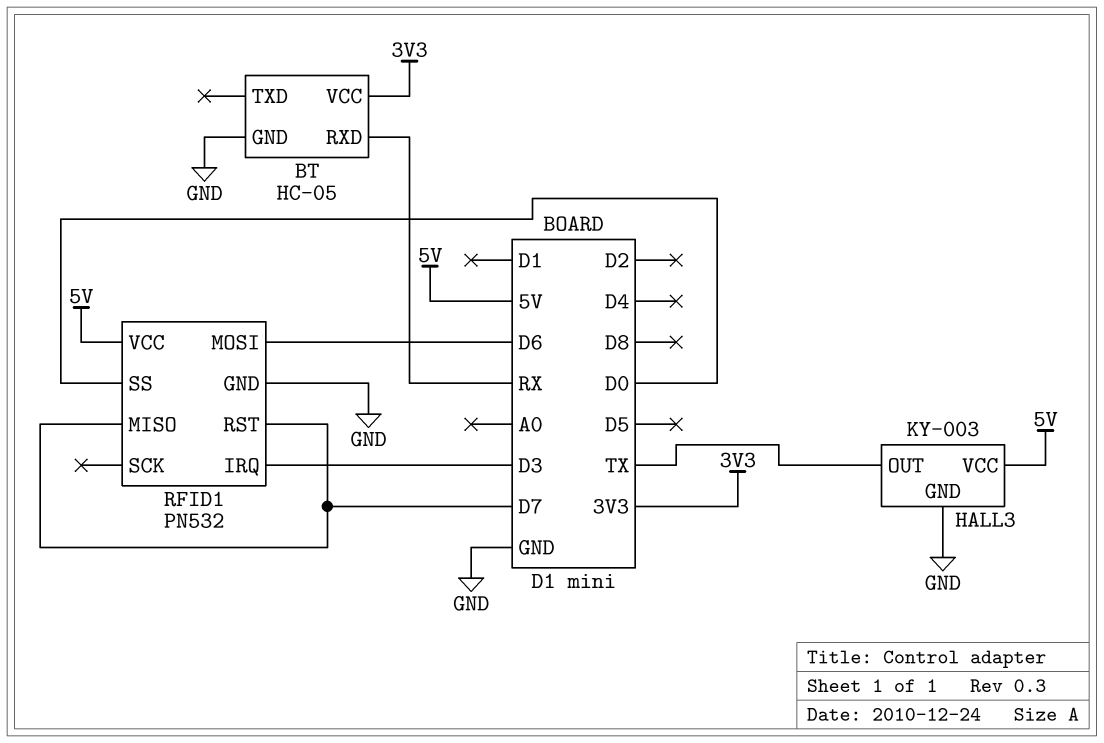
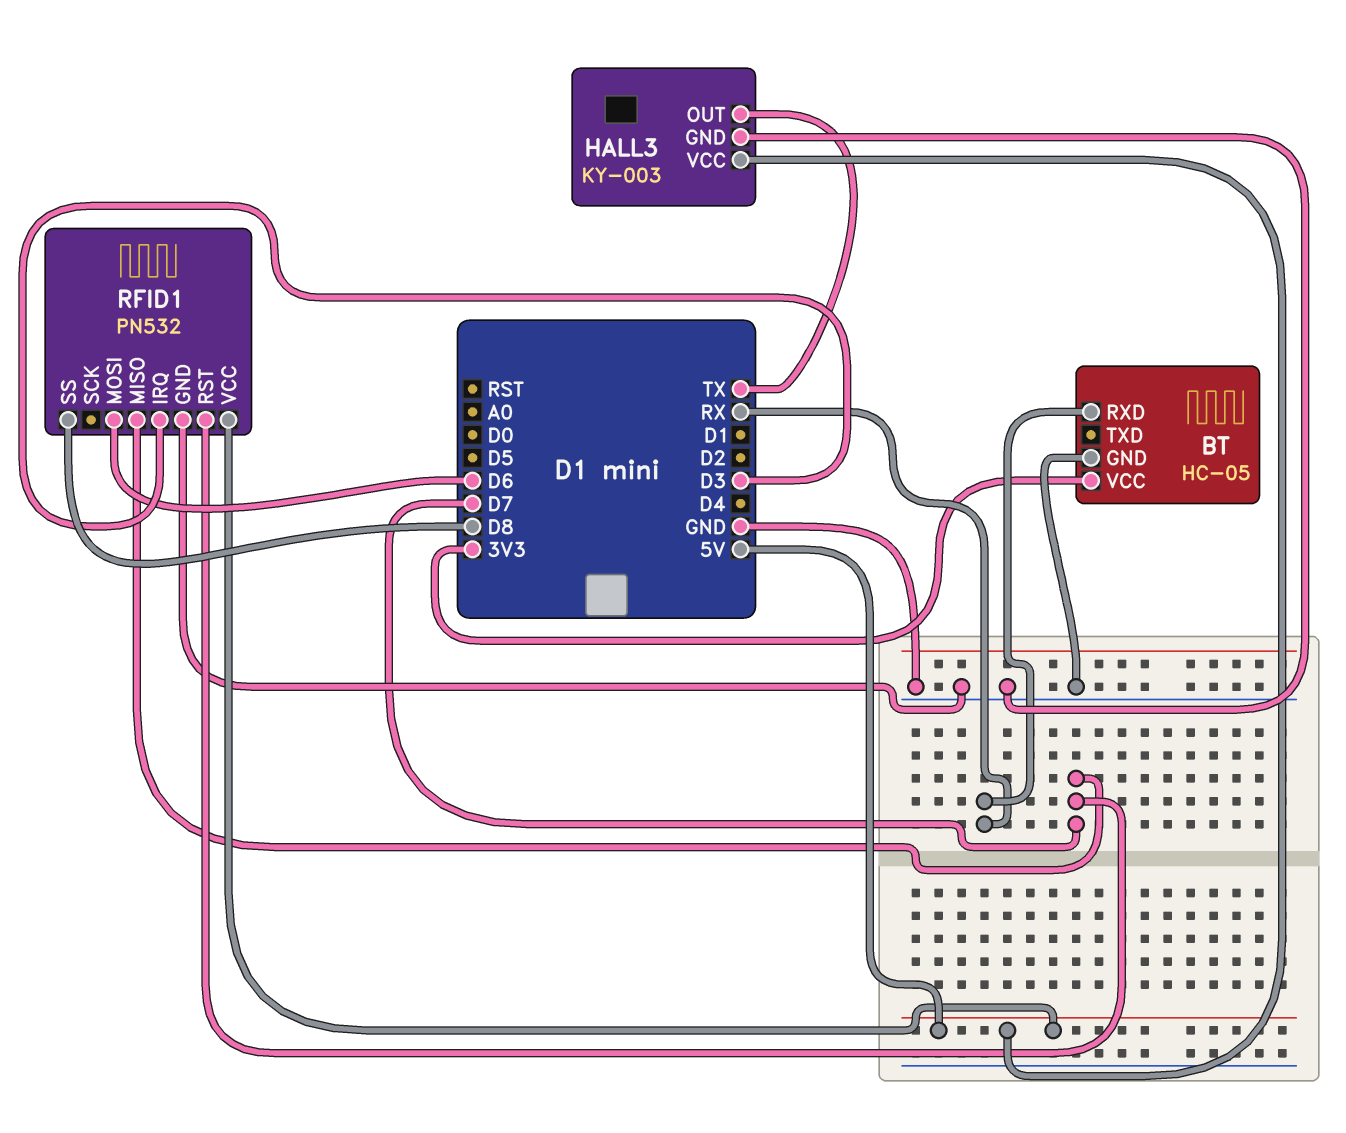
RFID1 pin SS: D0 -> D8

